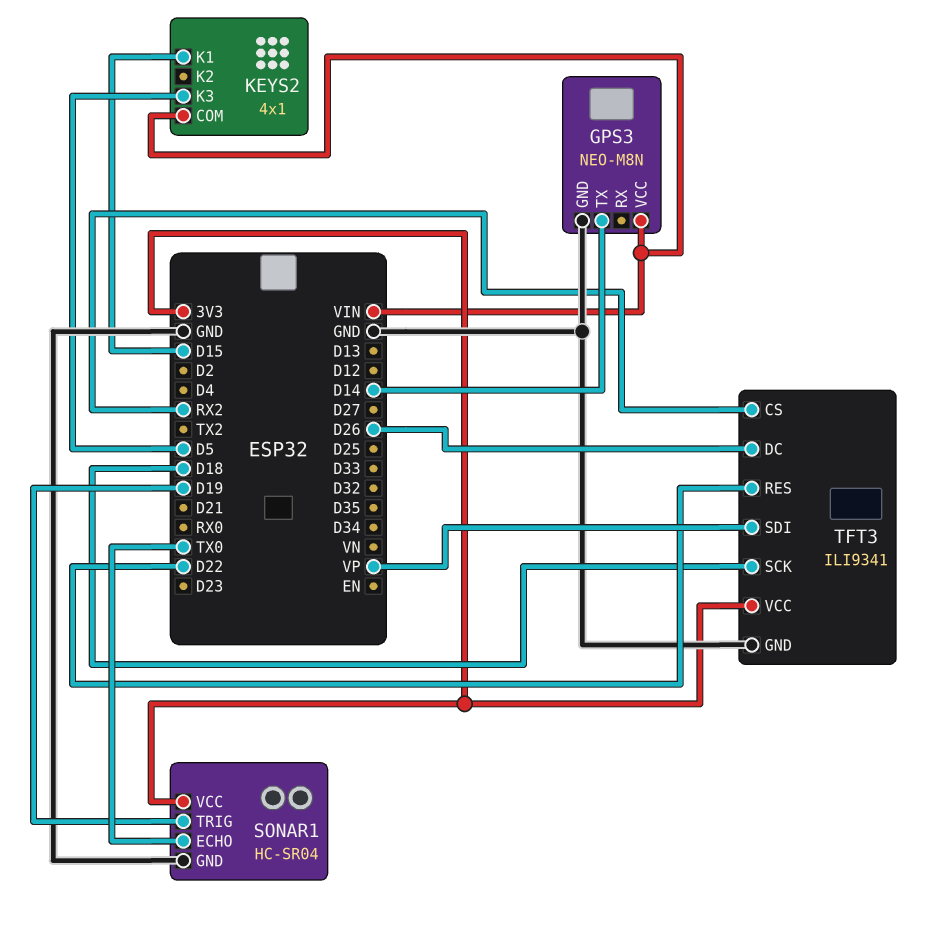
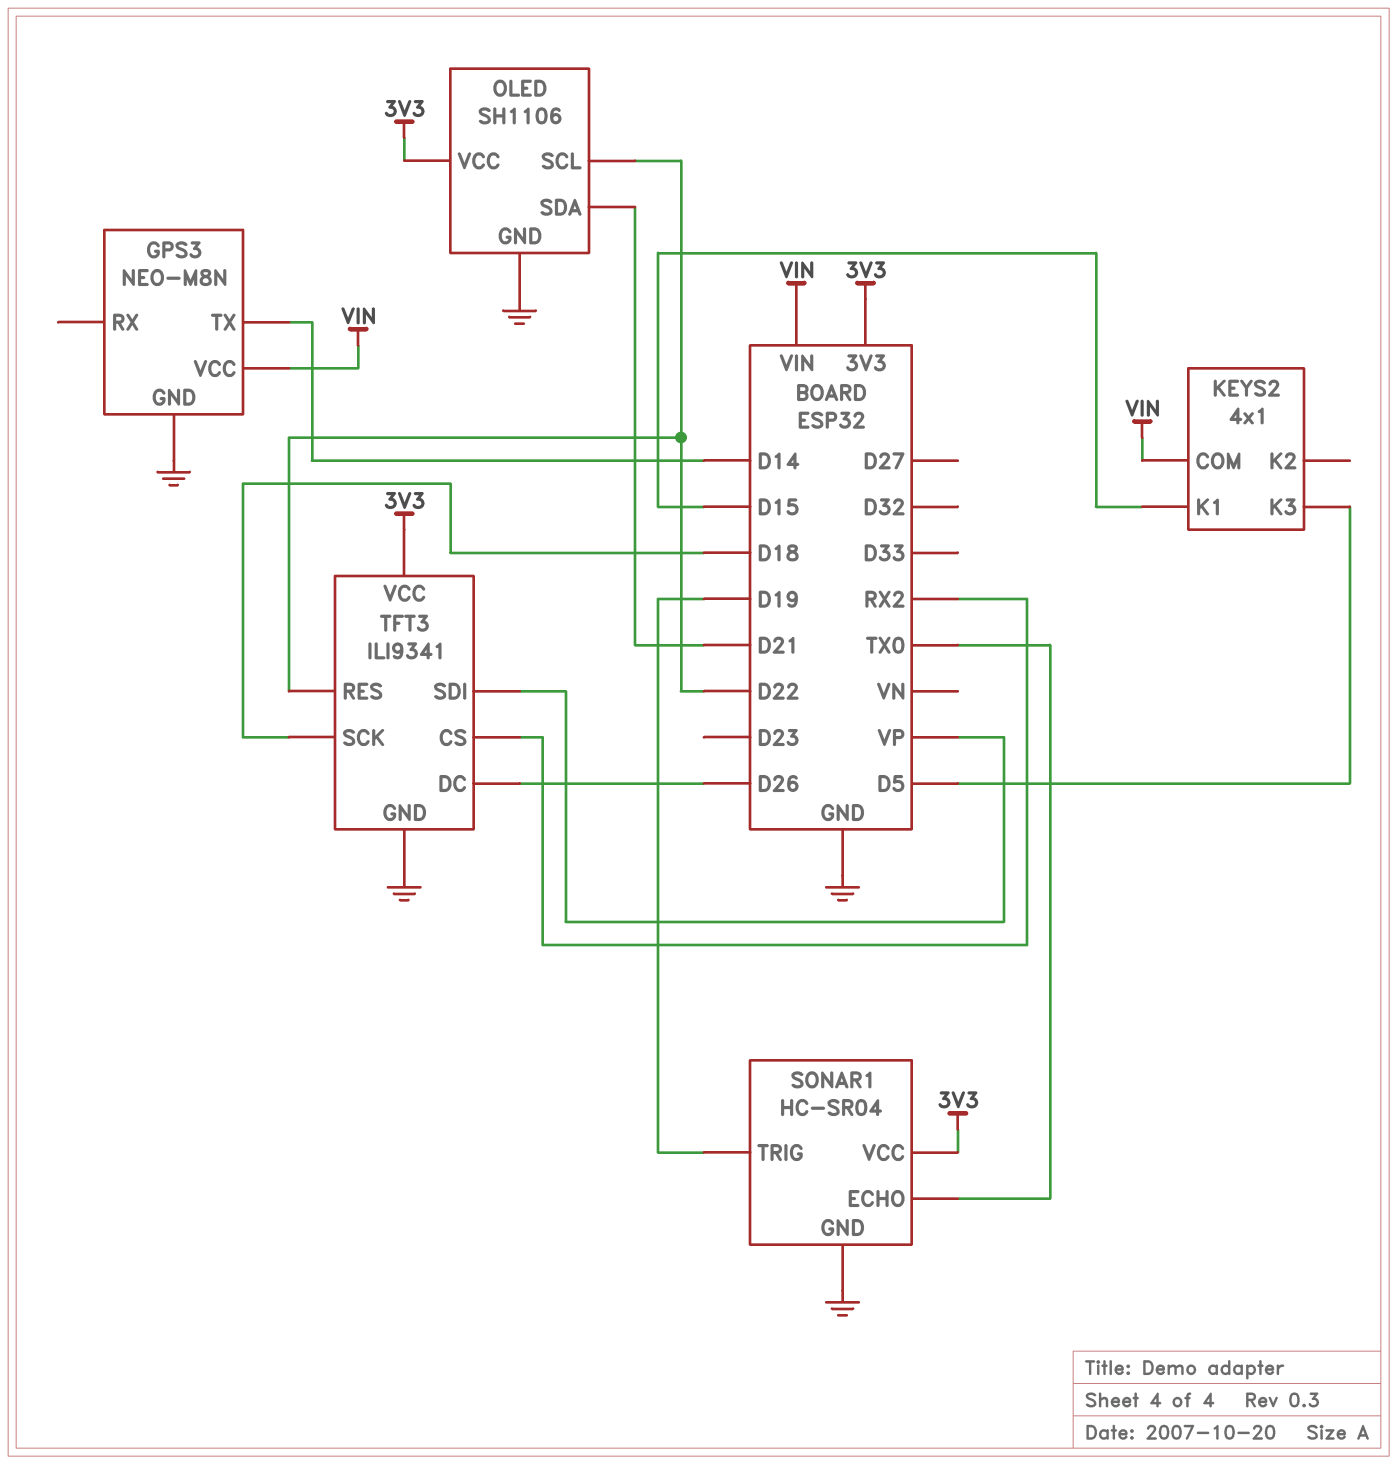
OLED: none -> SH1106
OLED pin GND: none -> GND
OLED pin SCL: none -> D22
OLED pin SDA: none -> D21
OLED pin VCC: none -> 3V3

